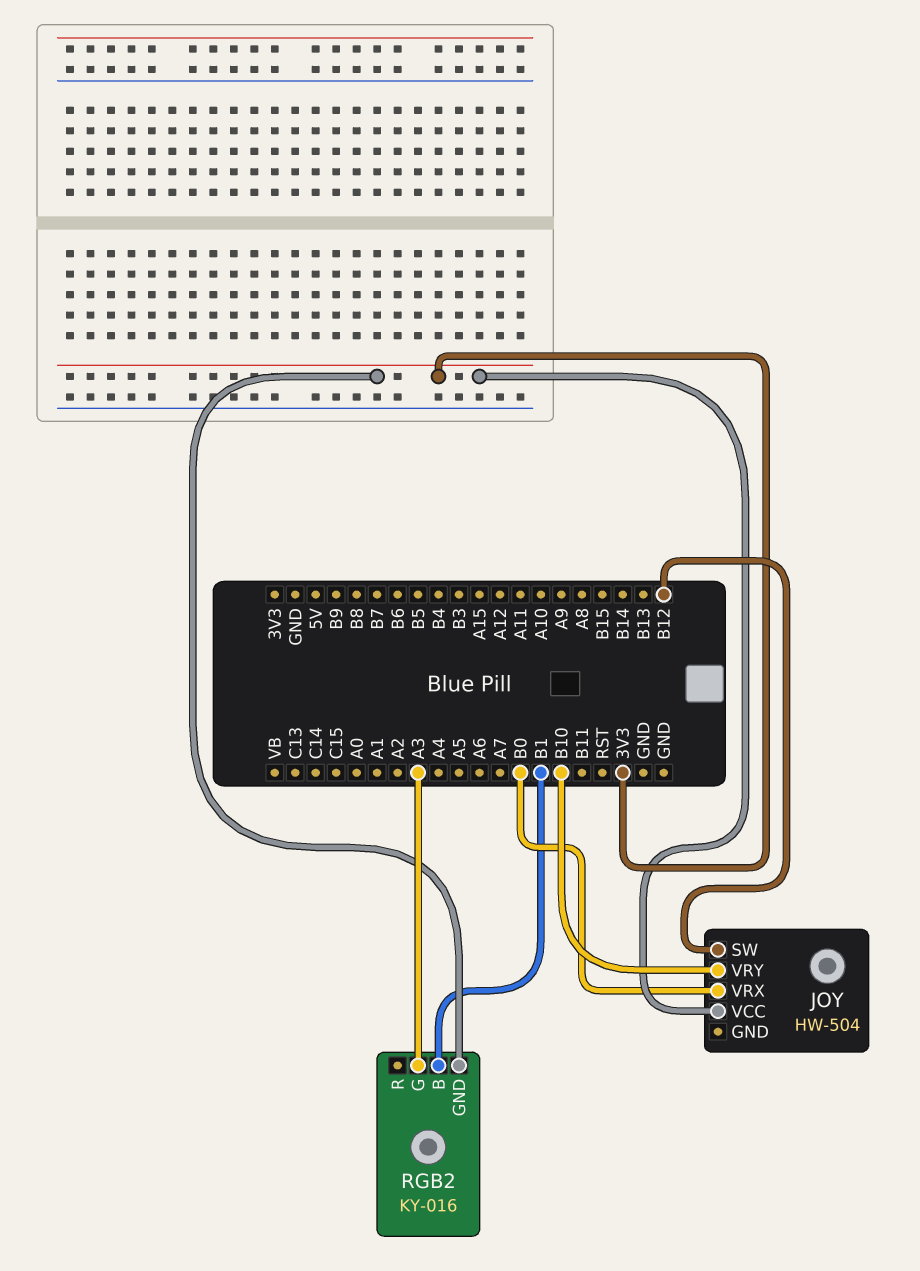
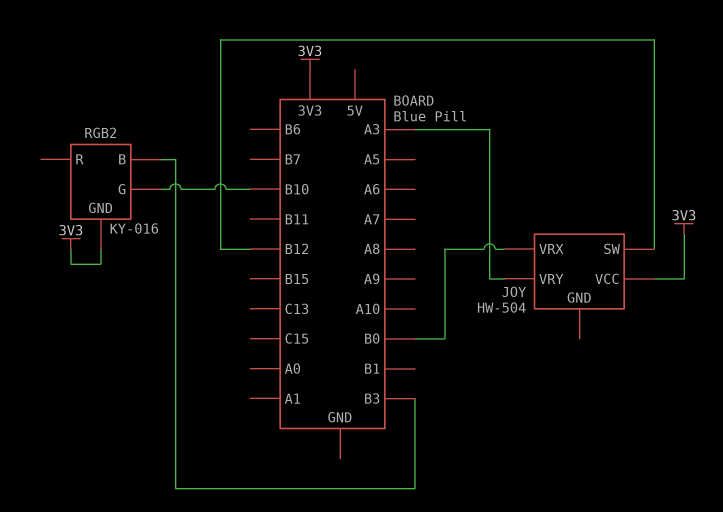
JOY pin VRY: B10 -> A3
RGB2 pin B: B1 -> B3
RGB2 pin G: A3 -> B10

